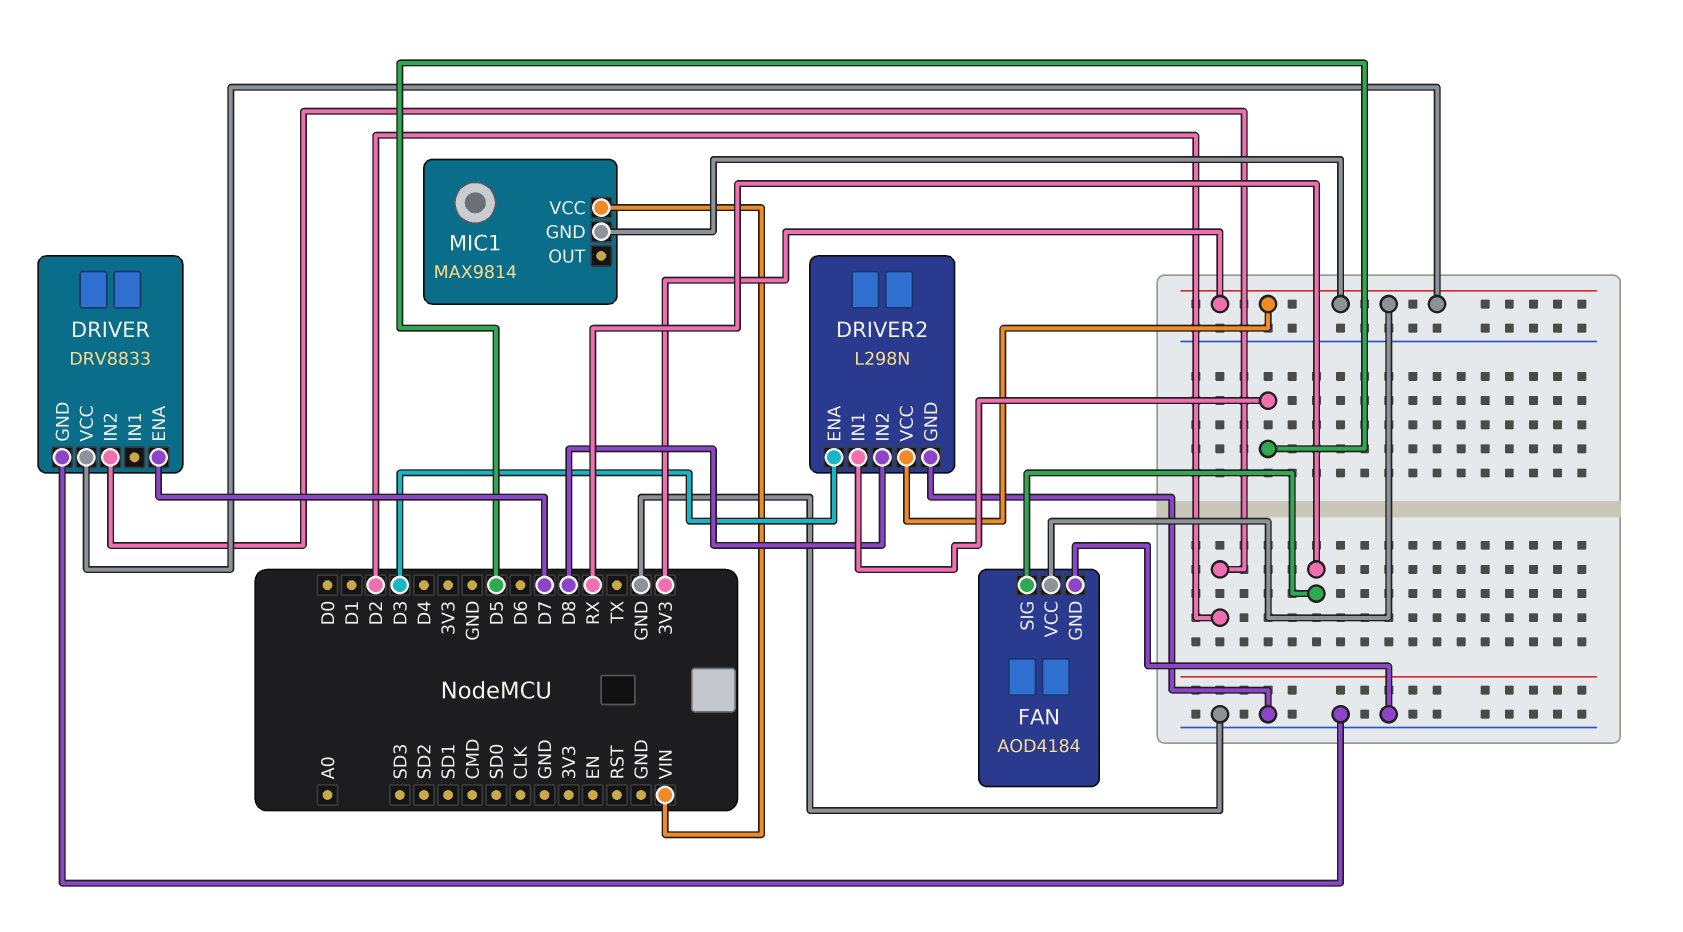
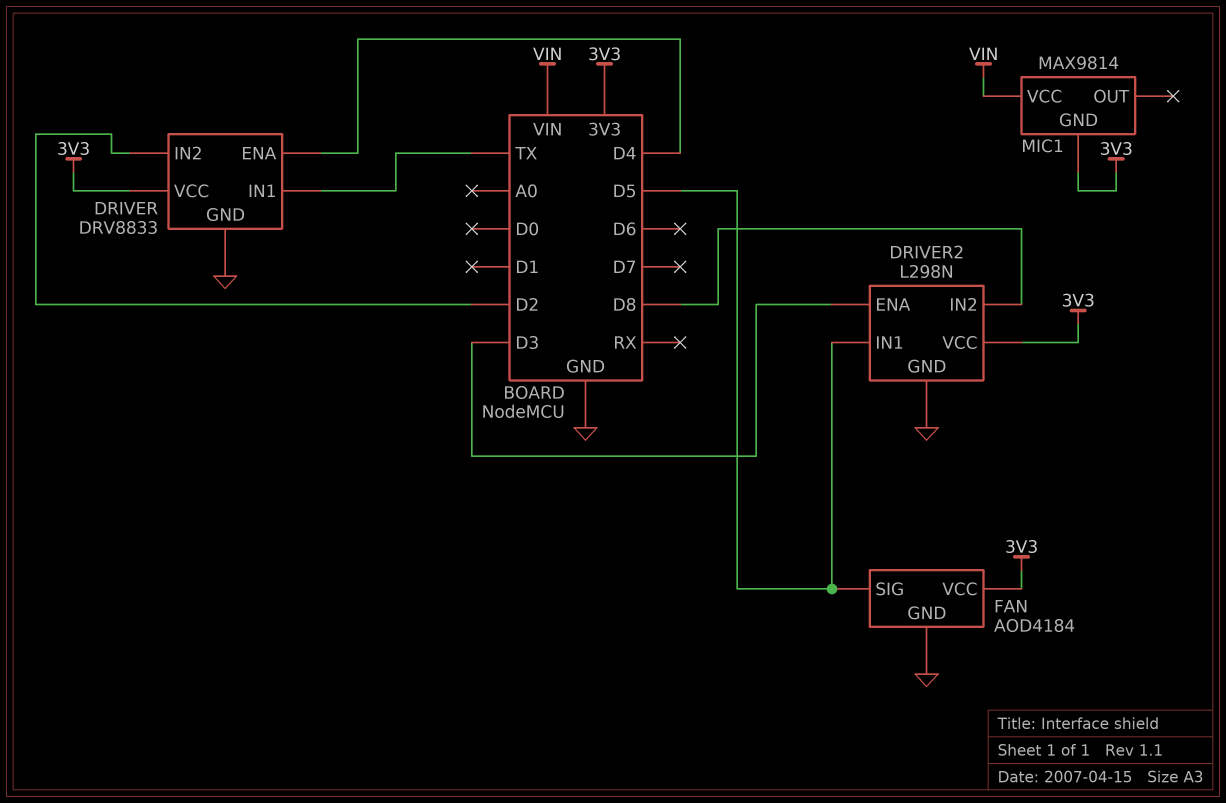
DRIVER pin ENA: D7 -> D4
DRIVER pin IN1: none -> TX
FAN pin SIG: RX -> D5

